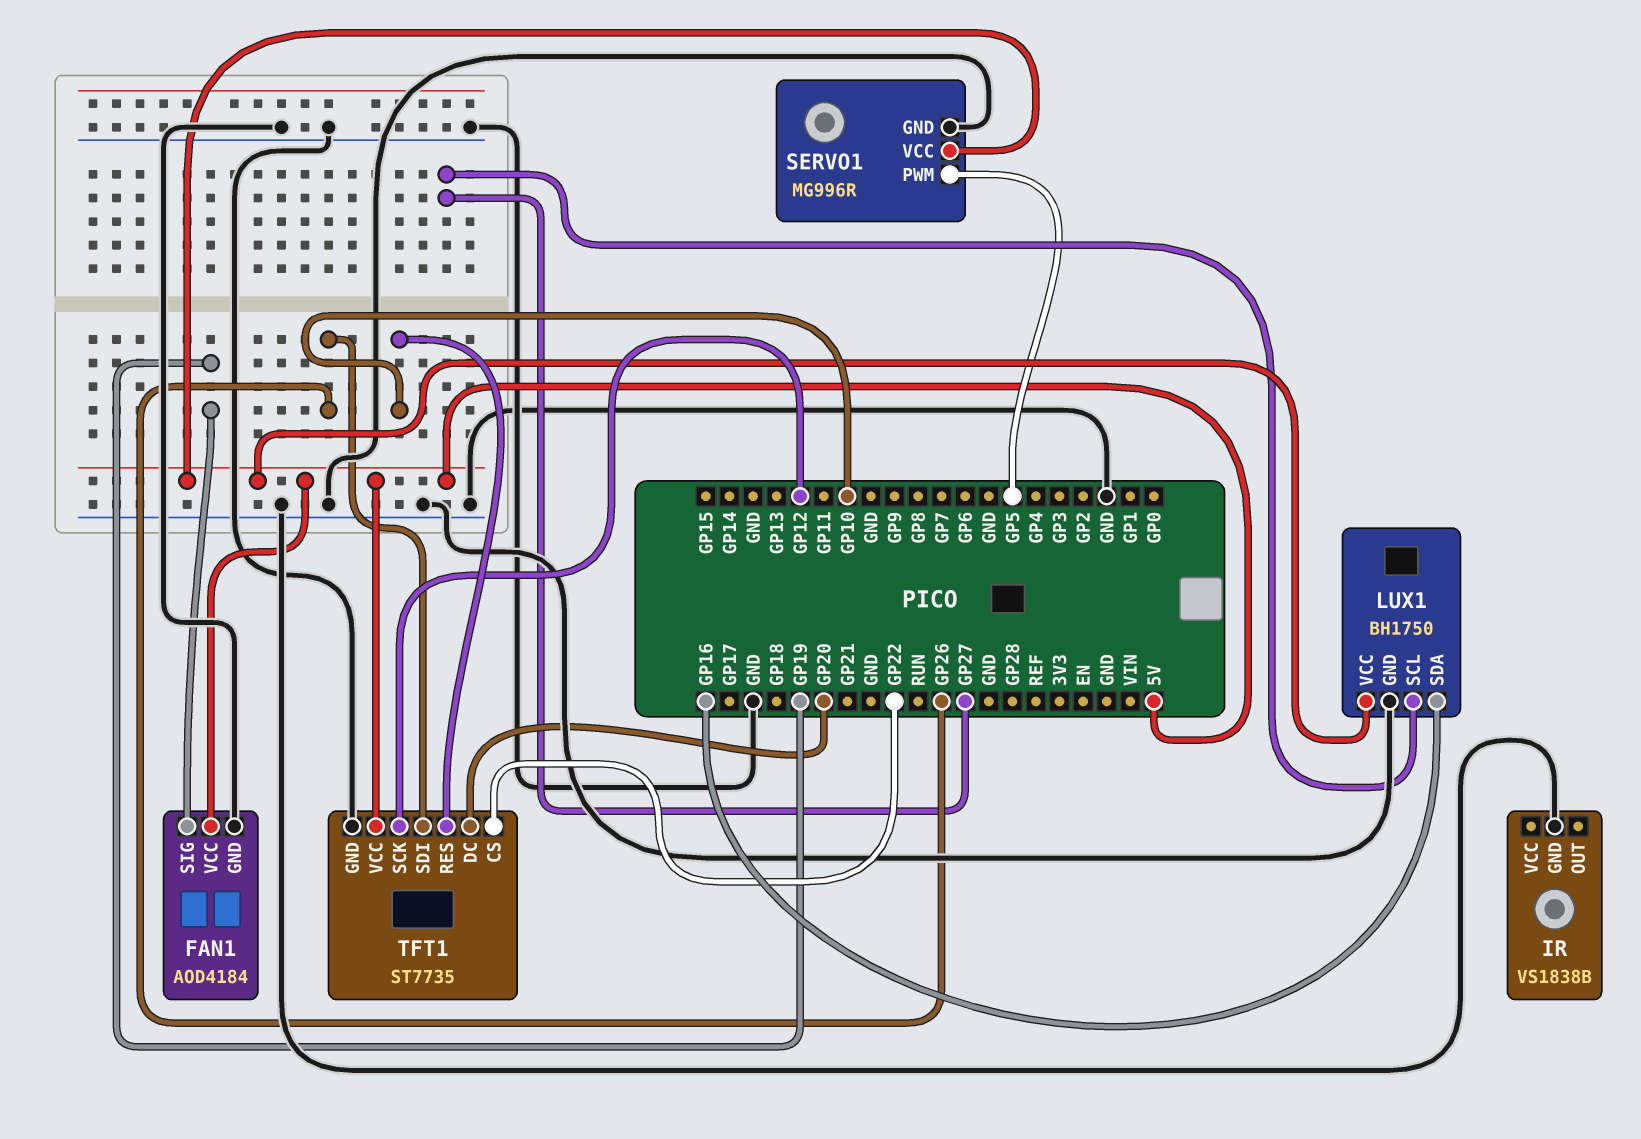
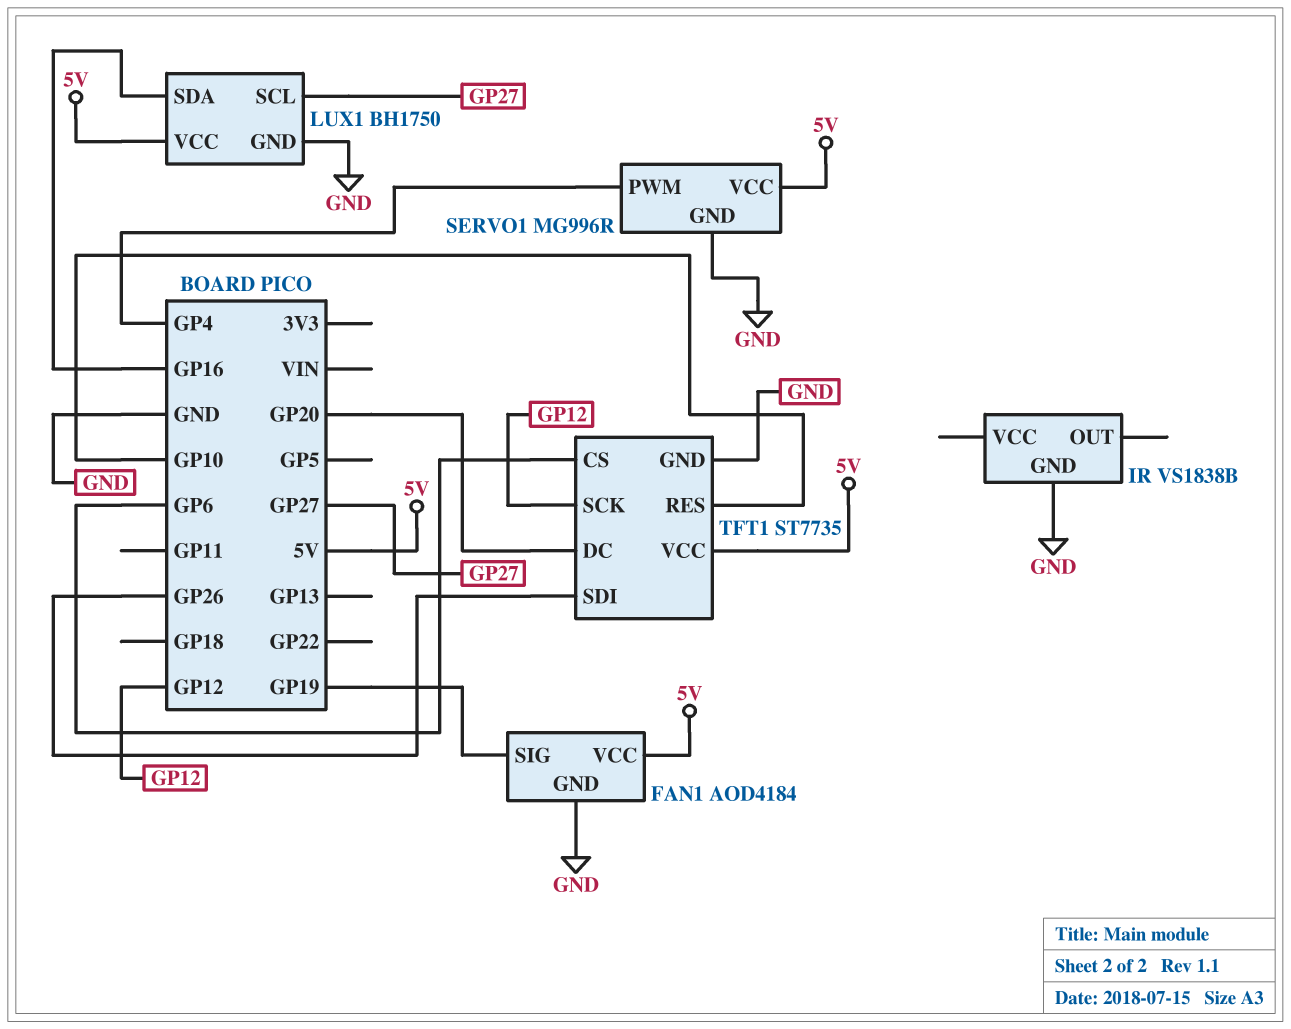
SERVO1 pin PWM: GP5 -> GP4
TFT1 pin CS: GP22 -> GP6

